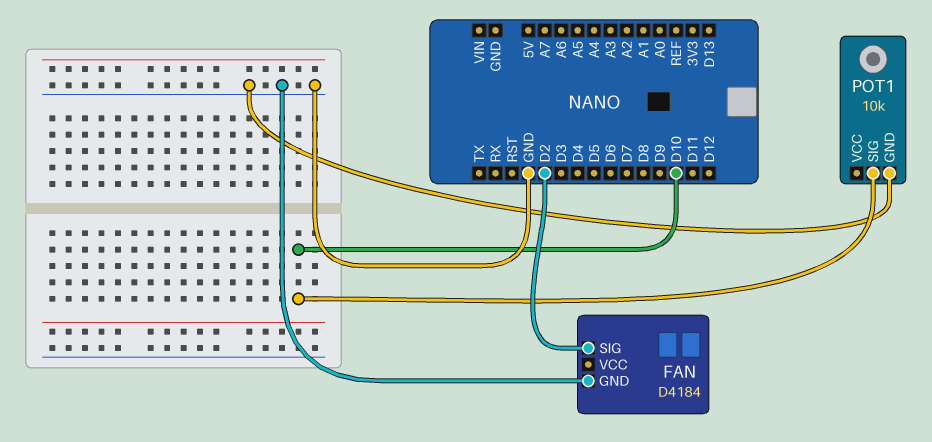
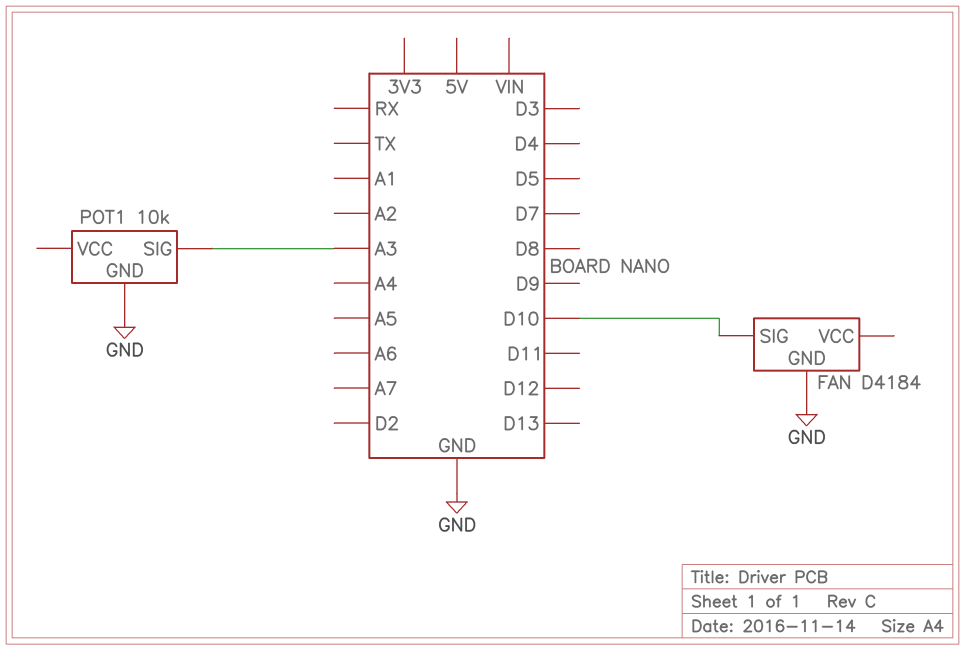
FAN pin SIG: D2 -> D10
POT1 pin SIG: D10 -> A3

